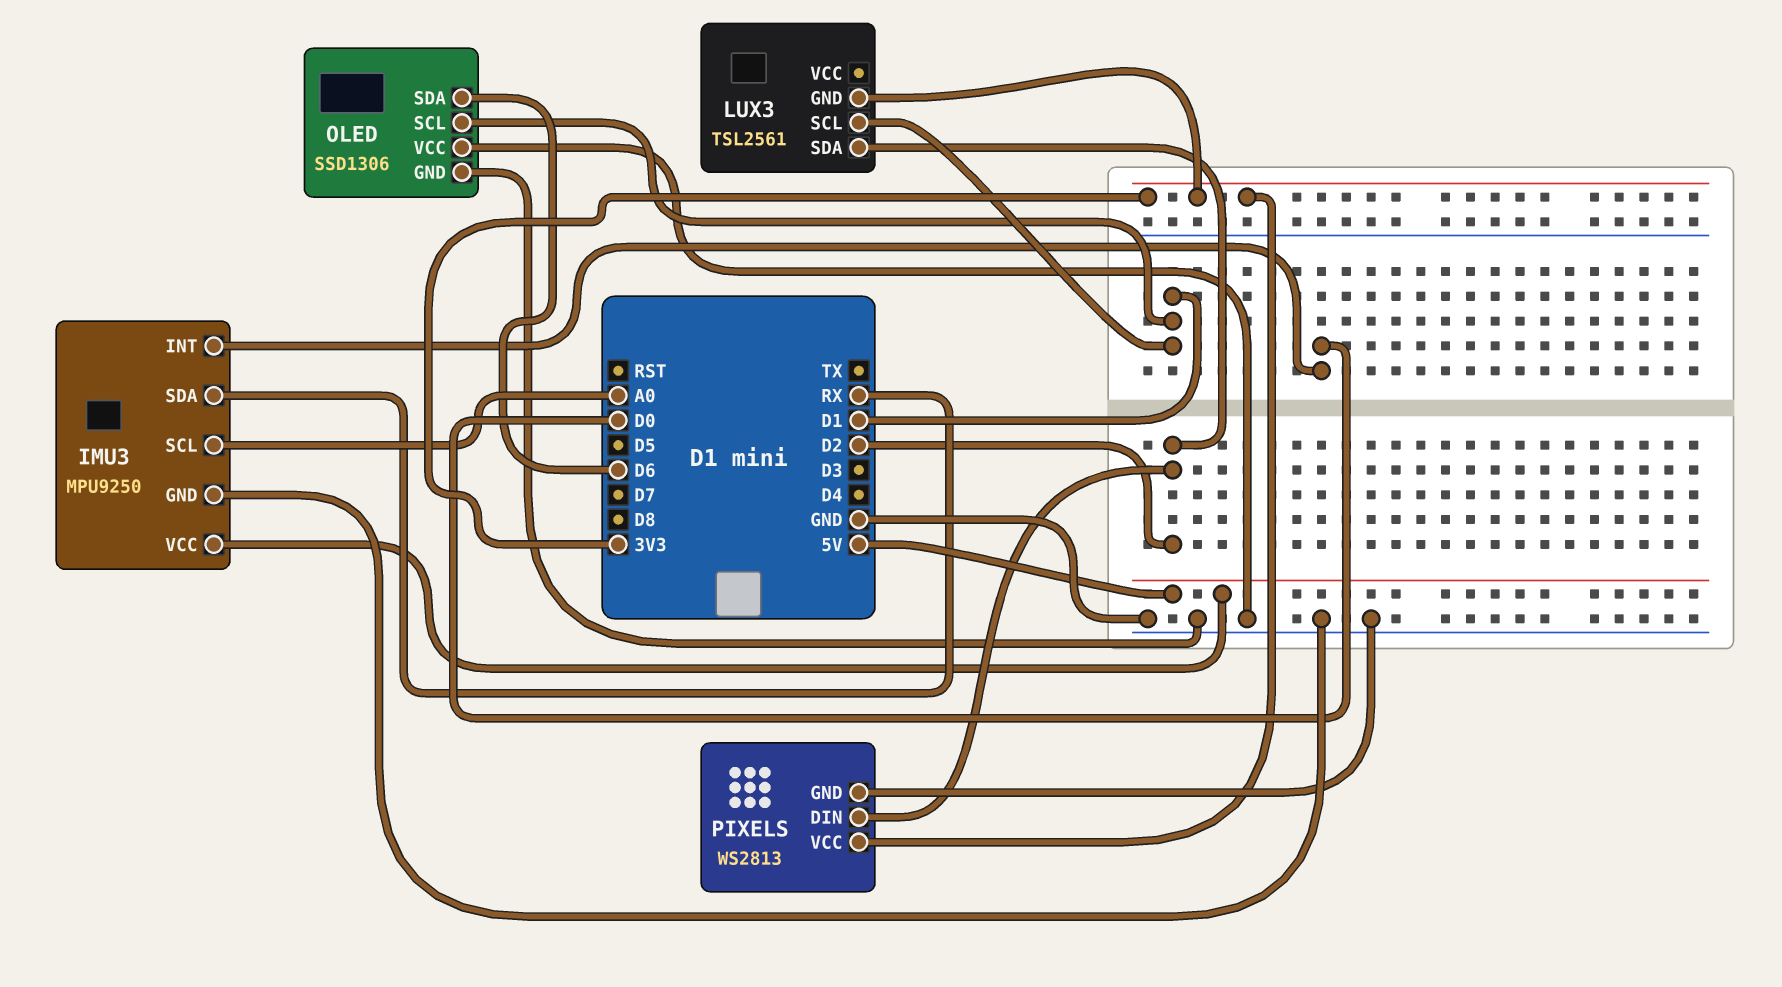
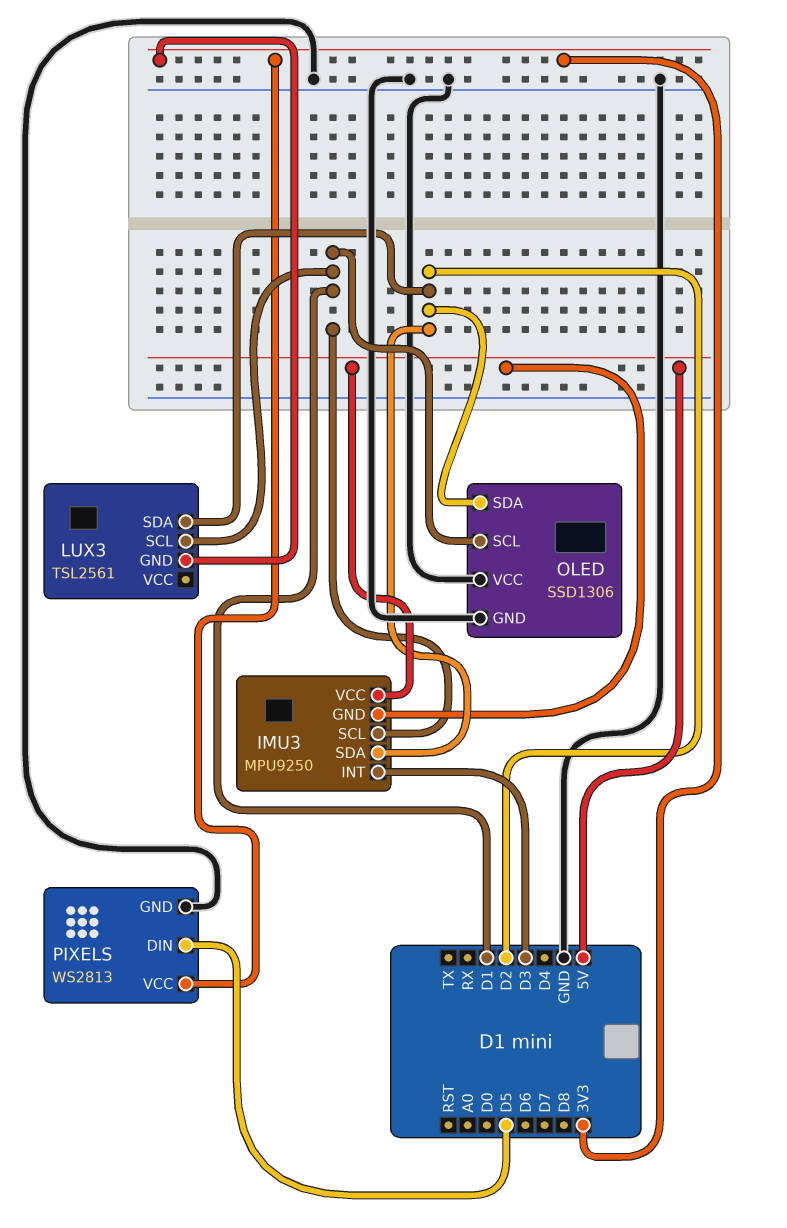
IMU3 pin GND: GND -> 5V
IMU3 pin INT: D0 -> D3
IMU3 pin SCL: A0 -> D1
IMU3 pin SDA: RX -> D2
OLED pin SDA: D6 -> D2
PIXELS pin DIN: D2 -> D5

